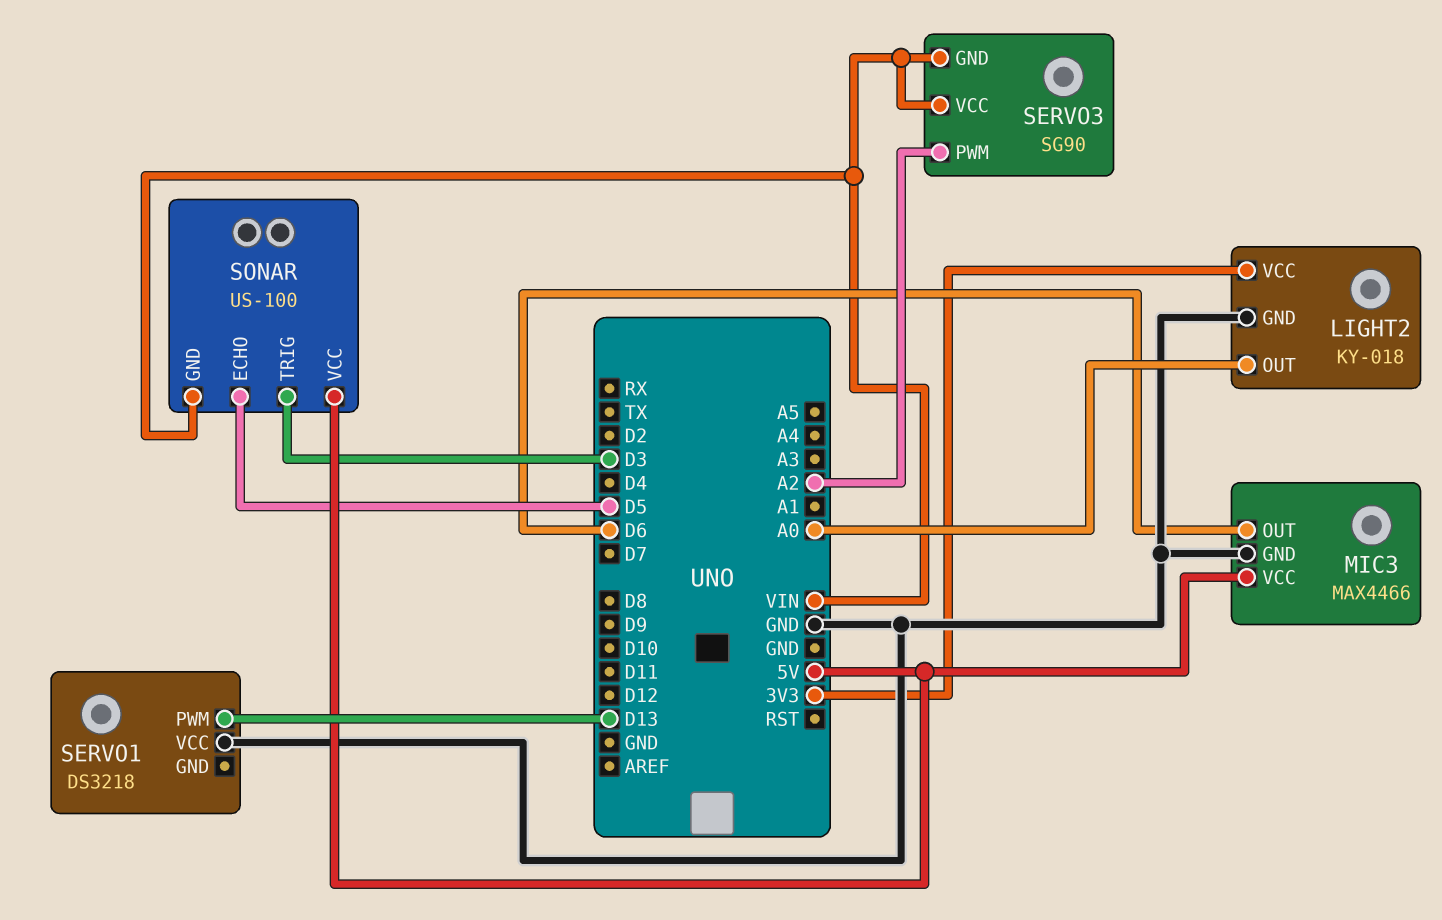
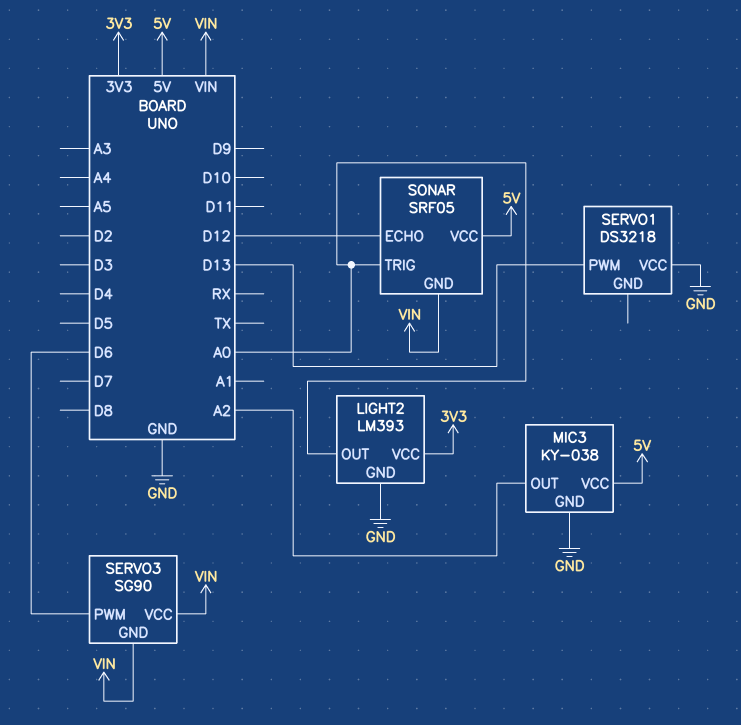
LIGHT2: KY-018 -> LM393
MIC3: MAX4466 -> KY-038
MIC3 pin OUT: D6 -> A2
SERVO3 pin PWM: A2 -> D6
SONAR: US-100 -> SRF05
SONAR pin ECHO: D5 -> D12
SONAR pin TRIG: D3 -> A0

